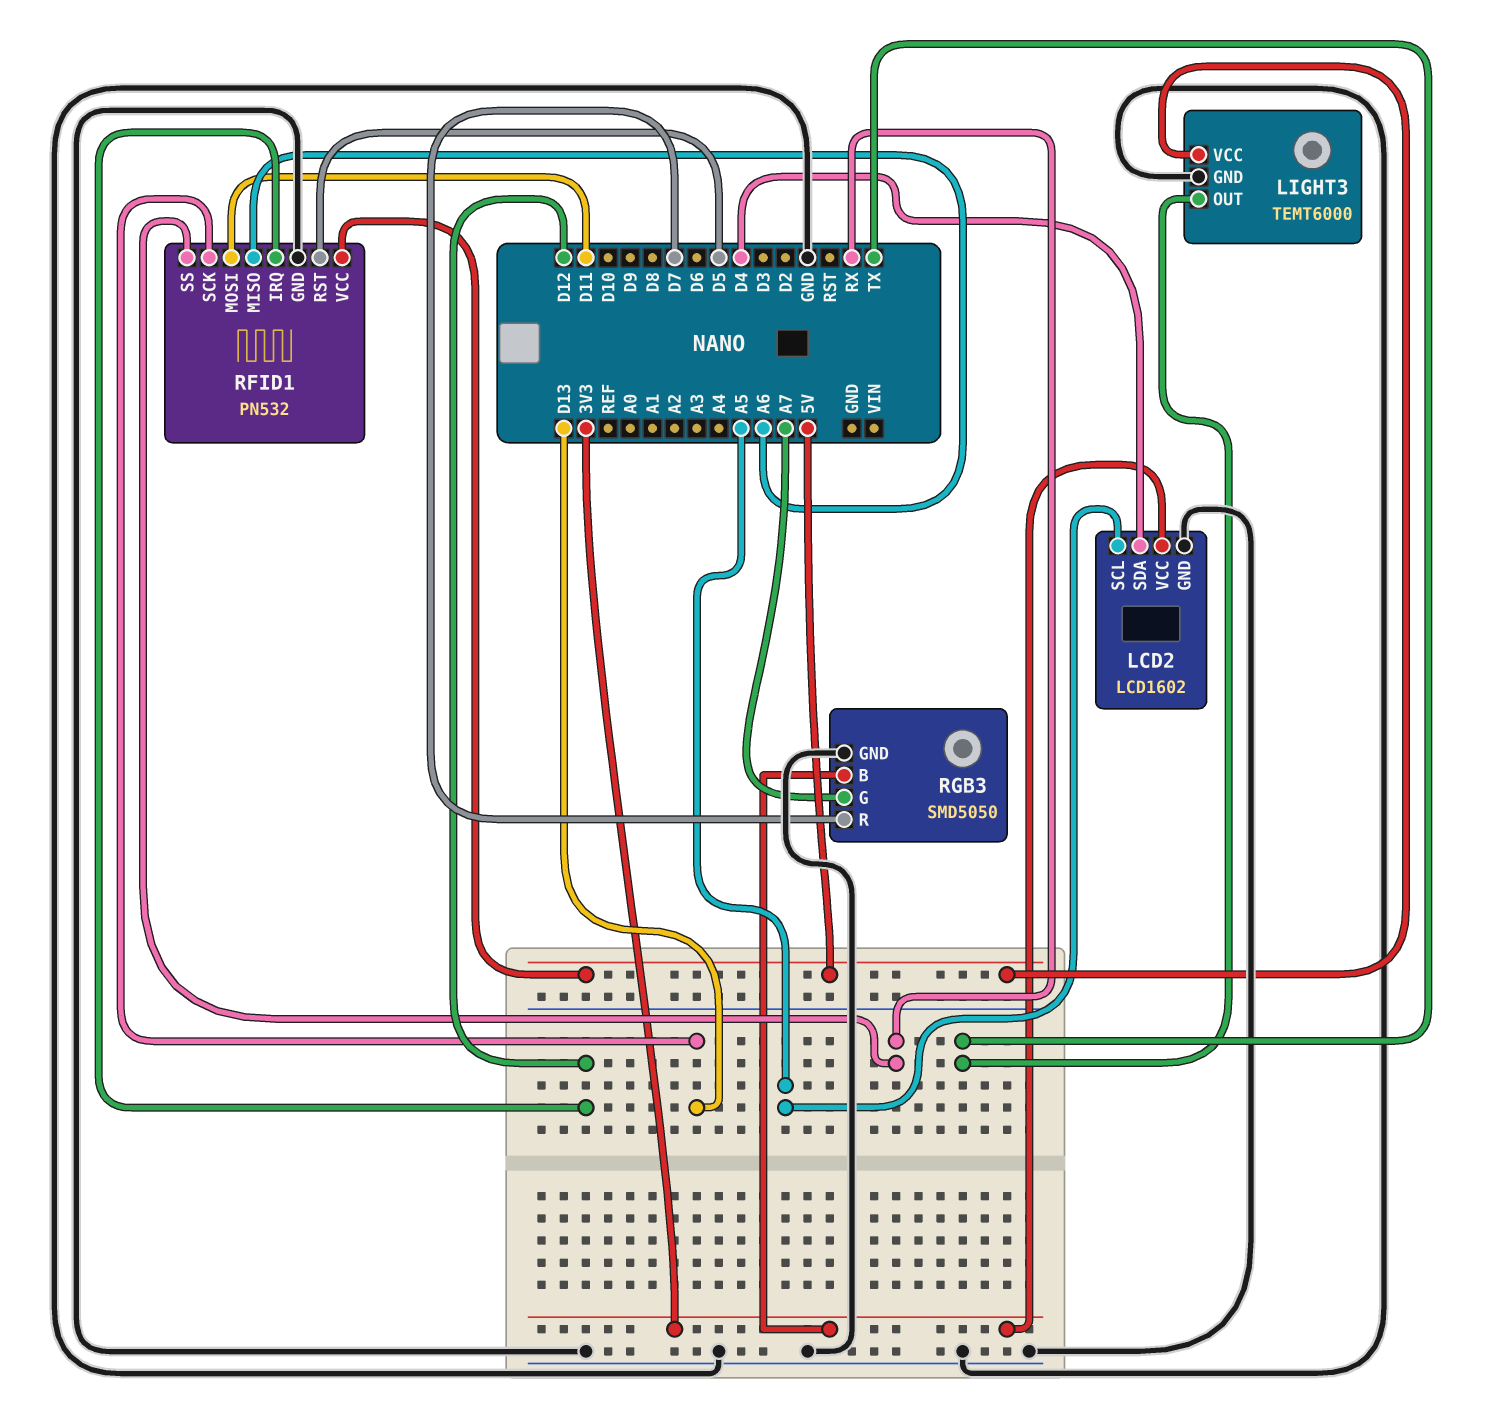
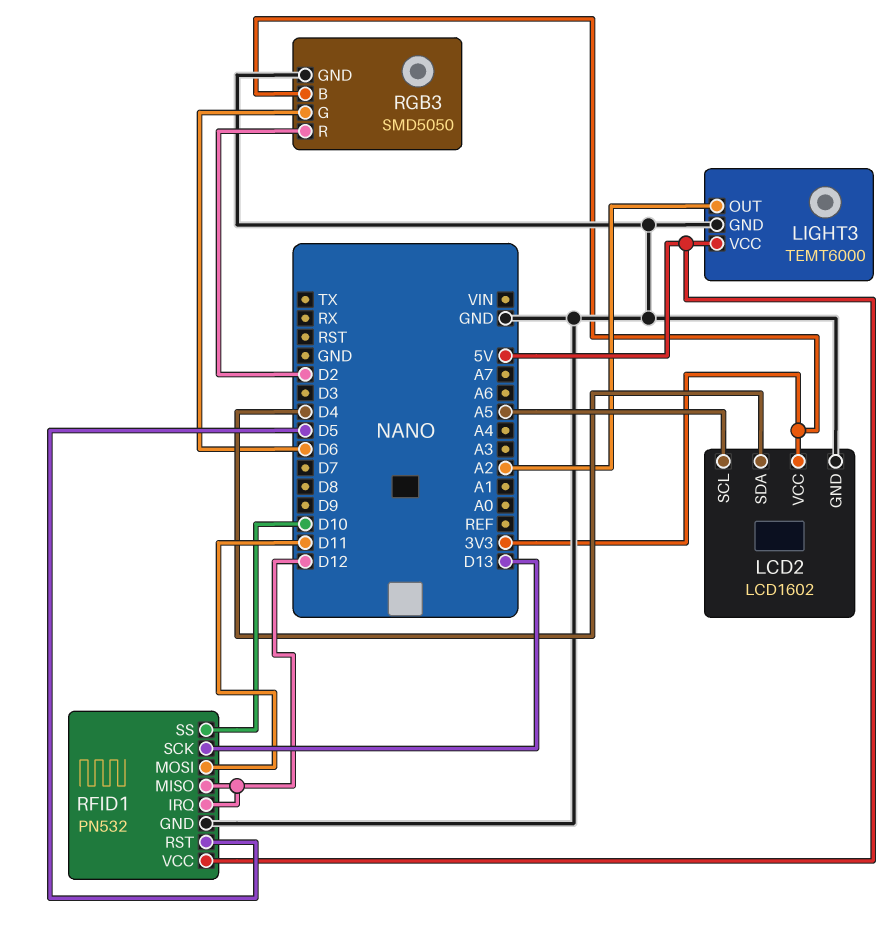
LIGHT3 pin OUT: TX -> A2
RFID1 pin MISO: A6 -> D12
RFID1 pin SS: RX -> D10
RGB3 pin G: A7 -> D6
RGB3 pin R: D7 -> D2

